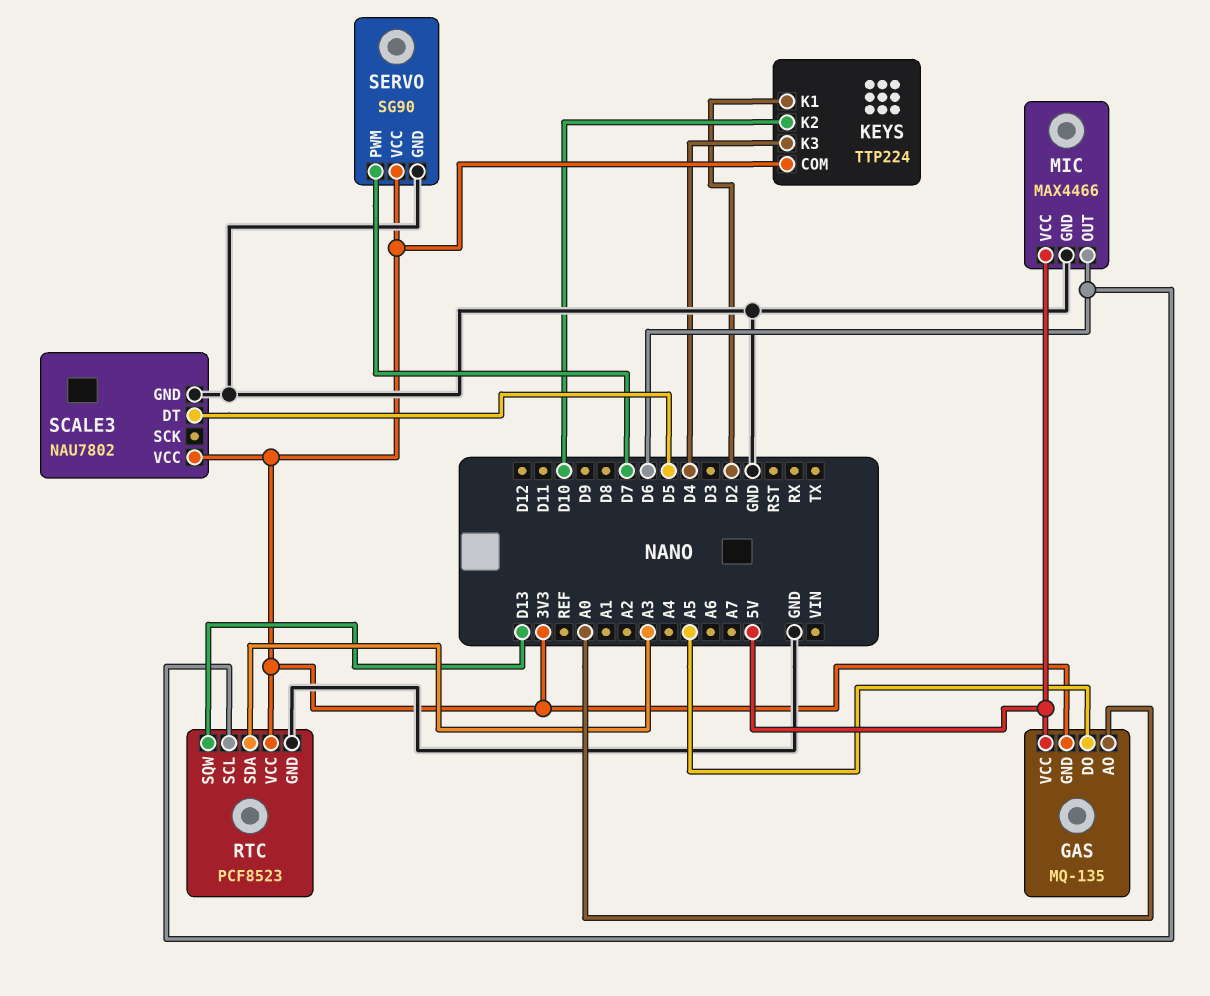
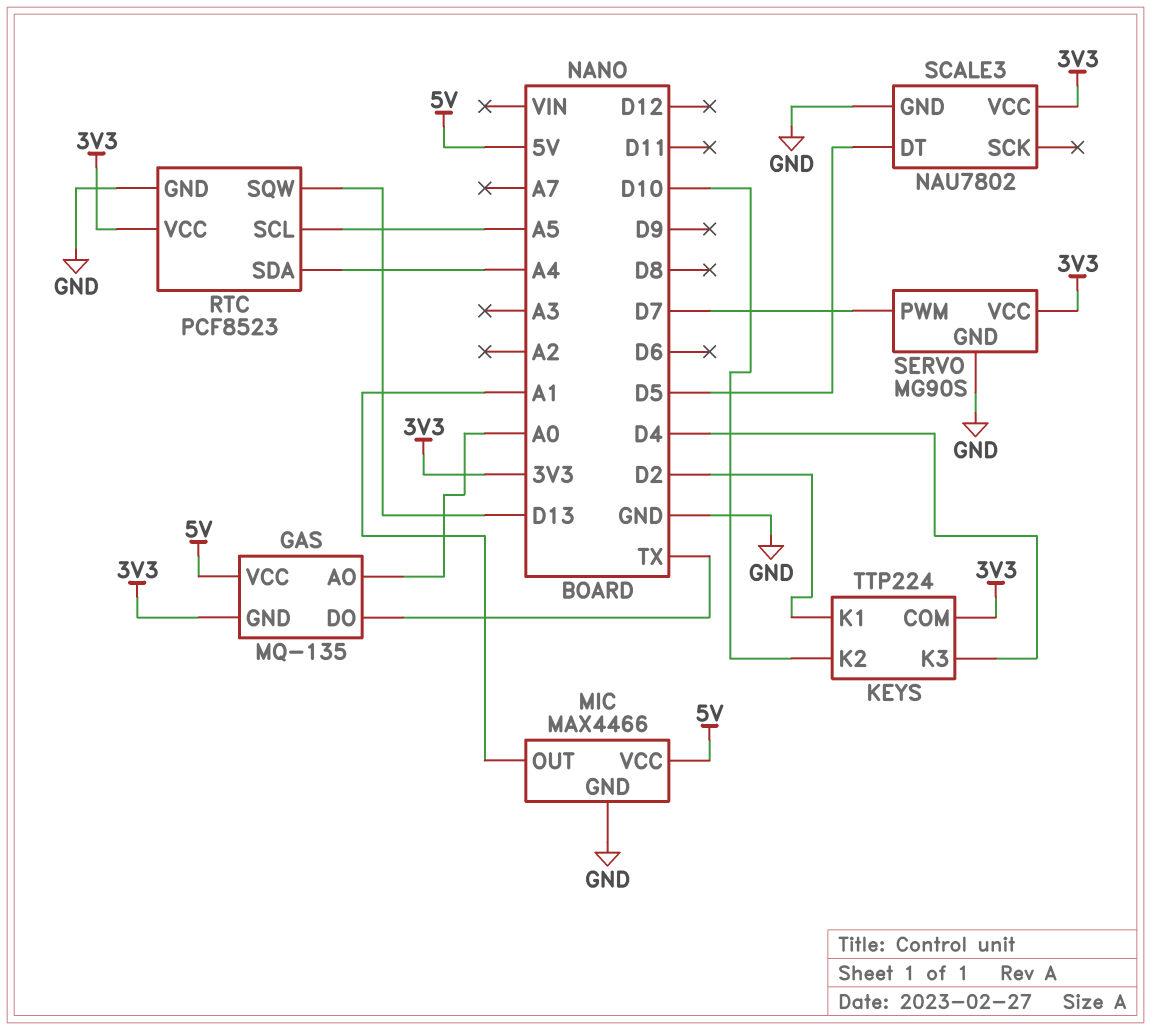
GAS pin DO: A5 -> TX
MIC pin OUT: D6 -> A1
RTC pin SCL: D6 -> A5
RTC pin SDA: A3 -> A4
SERVO: SG90 -> MG90S

